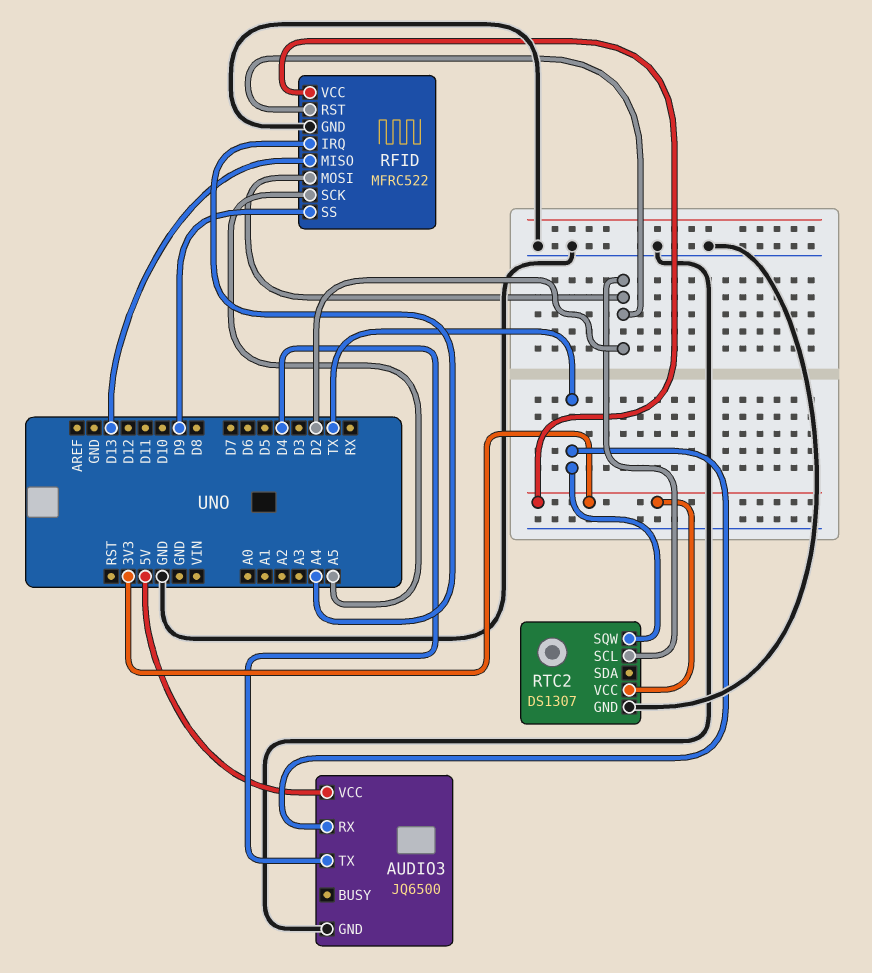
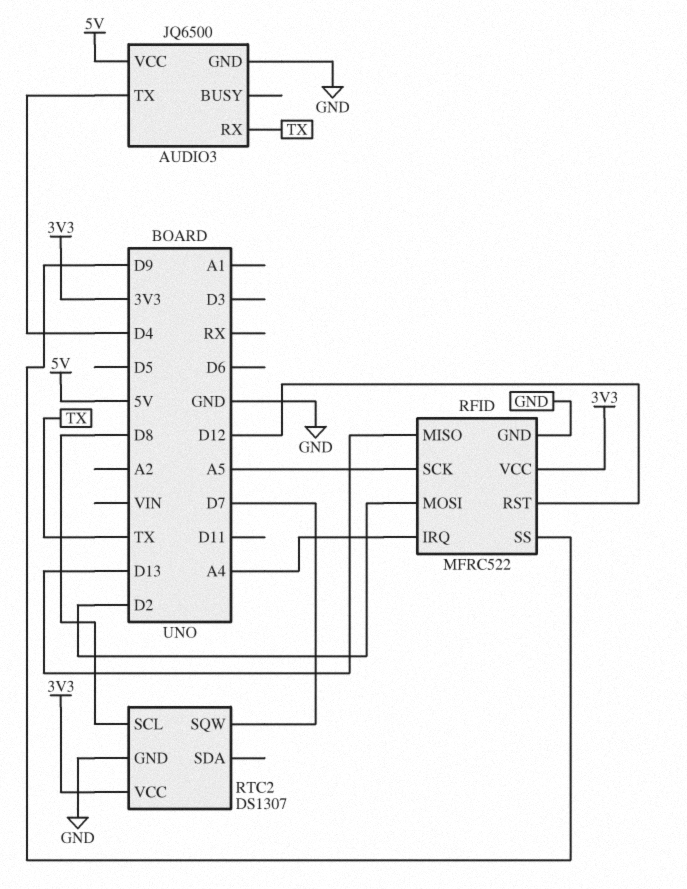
RFID pin RST: D2 -> D12
RTC2 pin SCL: D2 -> D8
RTC2 pin SQW: TX -> D7

